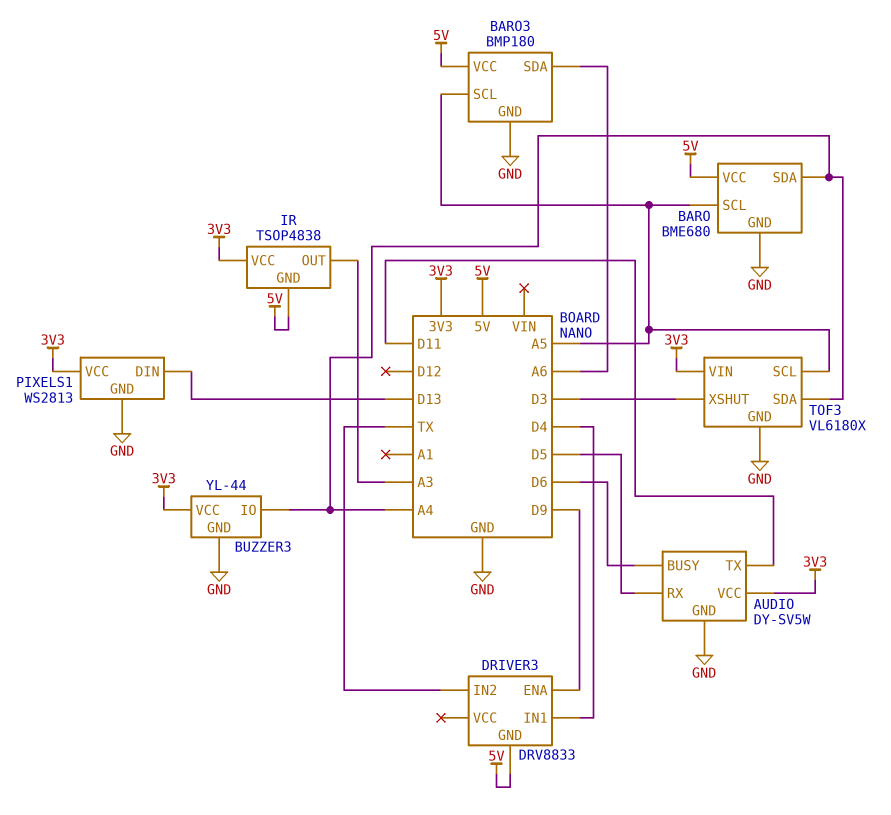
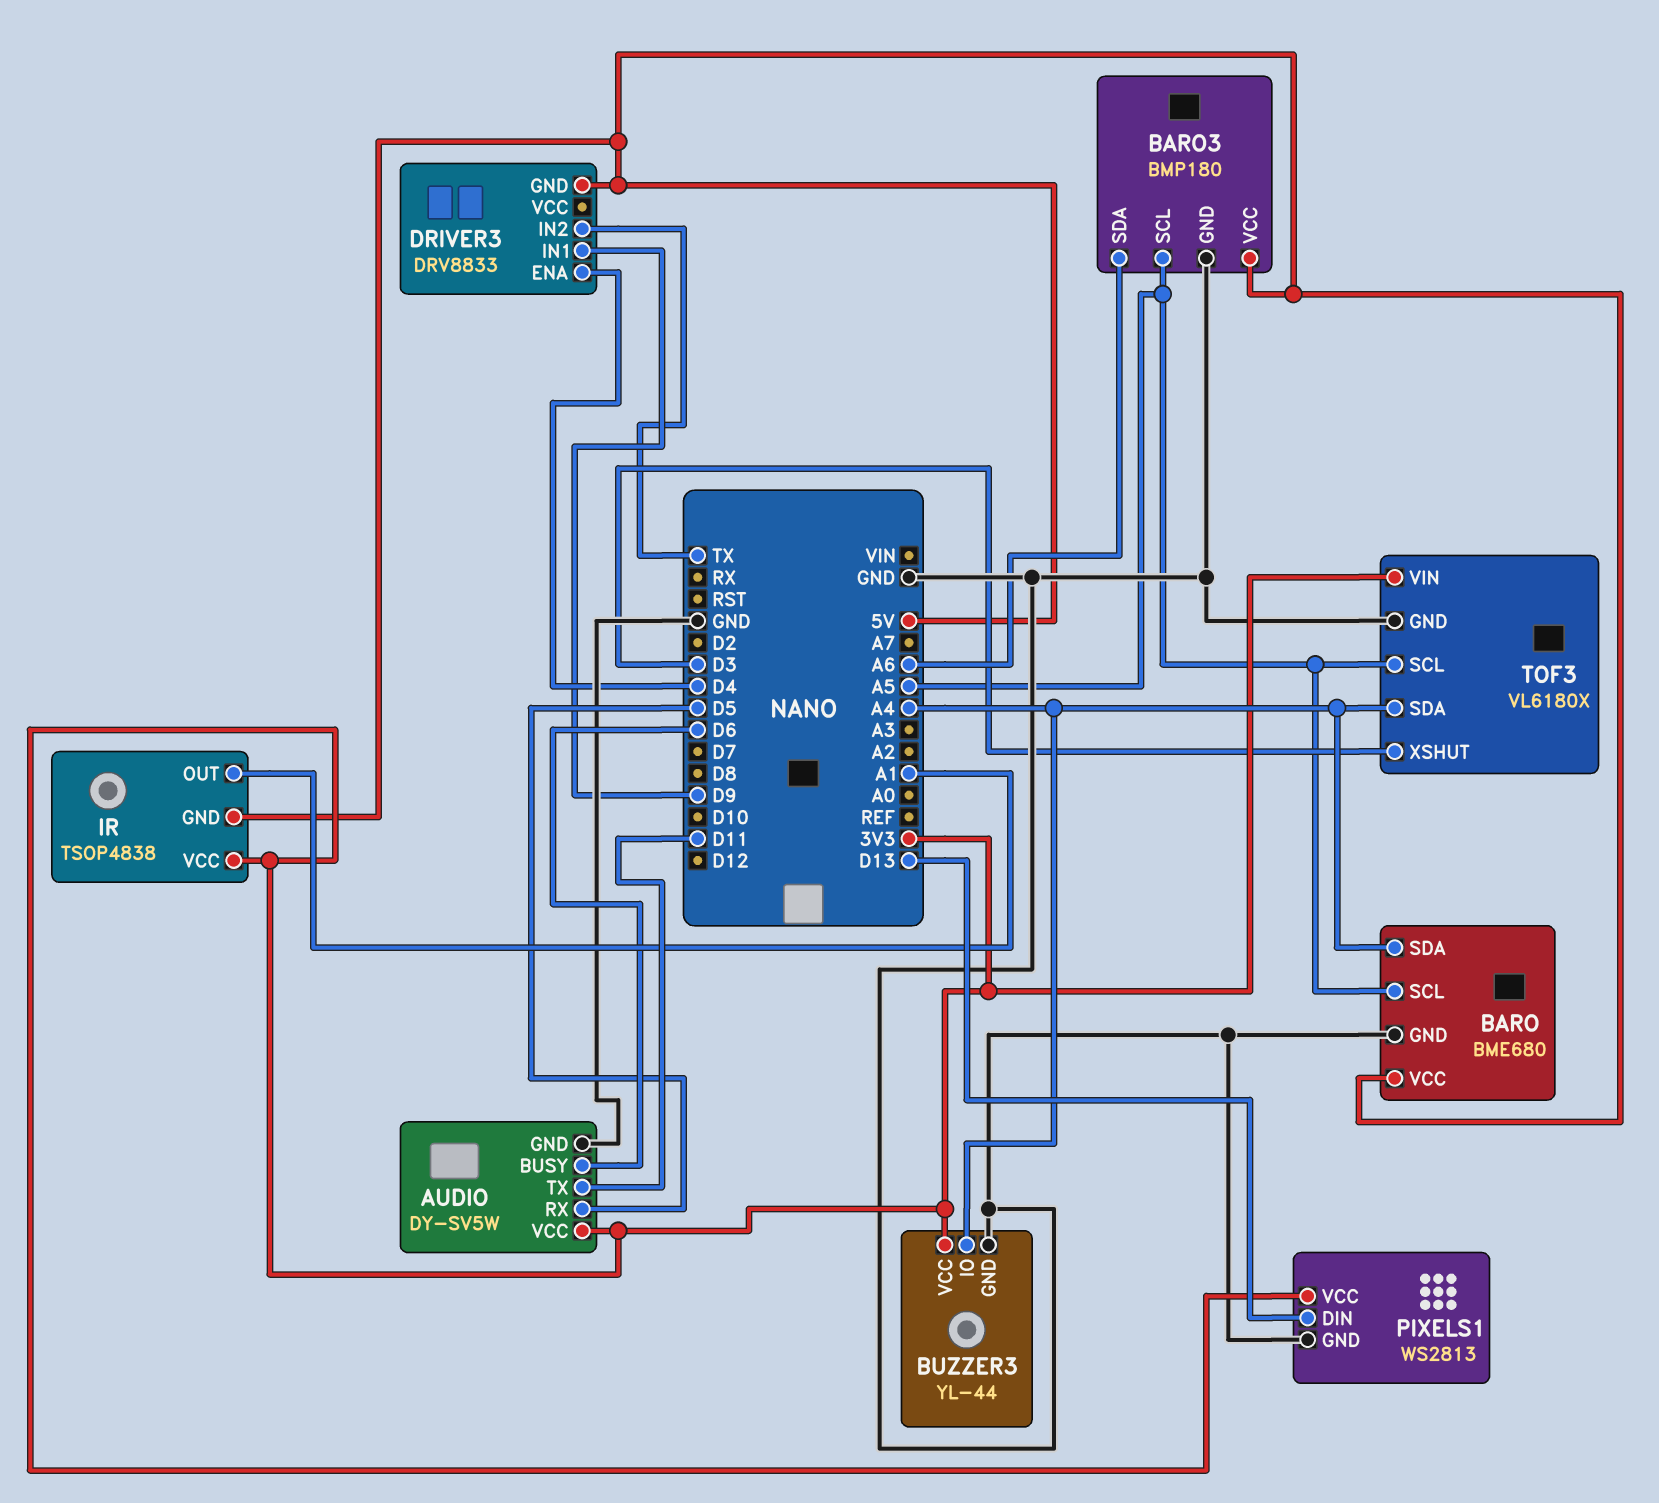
DRIVER3 pin ENA: D9 -> D4
DRIVER3 pin IN1: D4 -> D9
IR pin OUT: A3 -> A1

